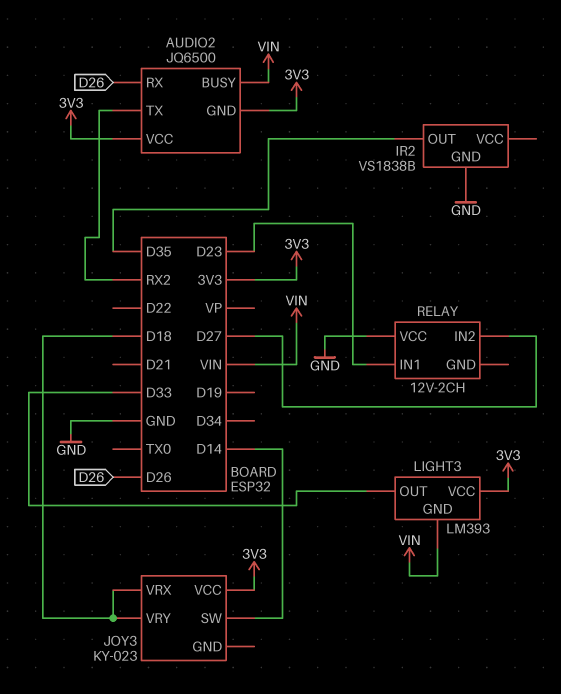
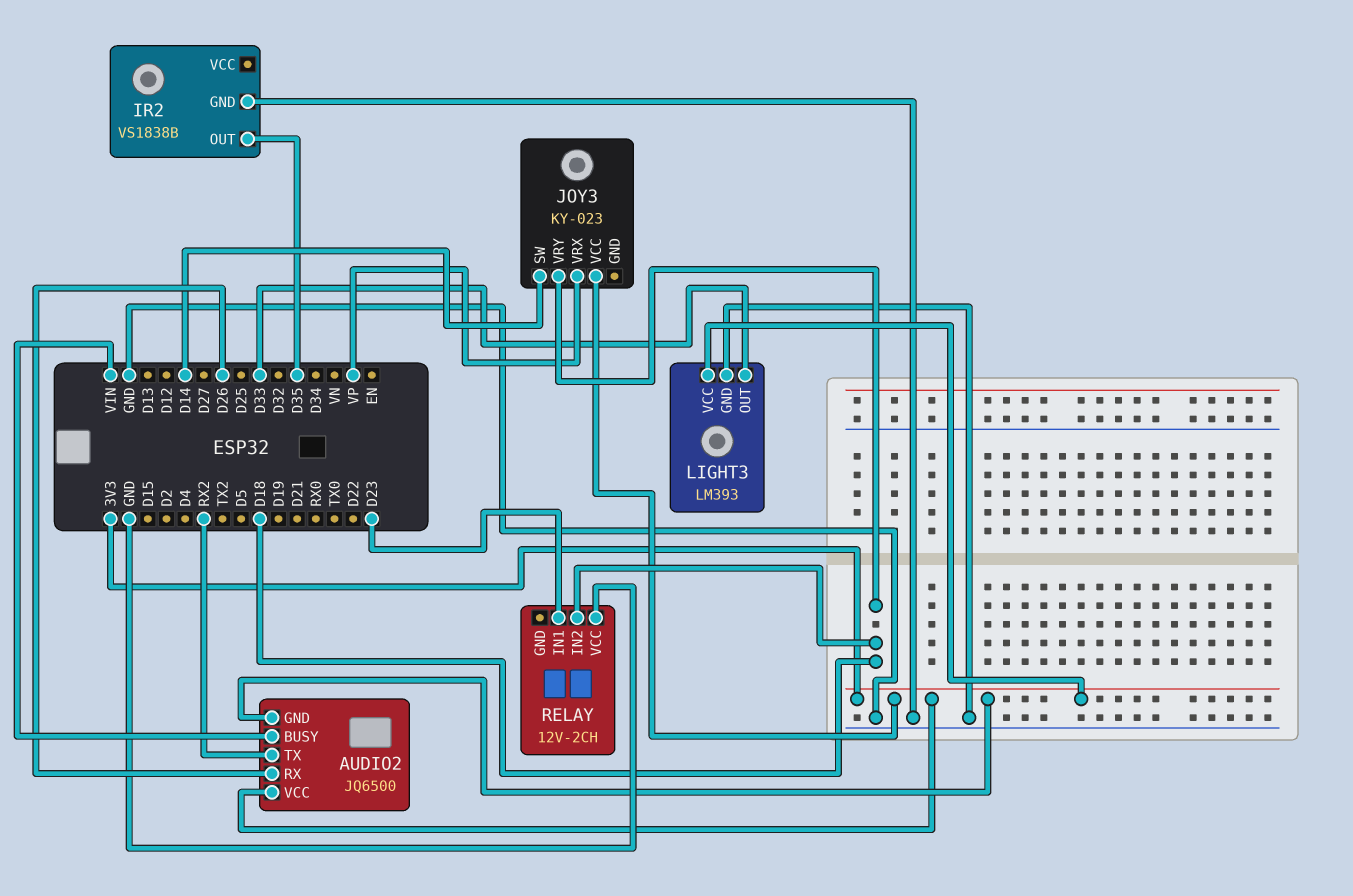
JOY3 pin VRX: D18 -> VP
LIGHT3 pin GND: VIN -> GND
RELAY pin IN2: D27 -> D18

